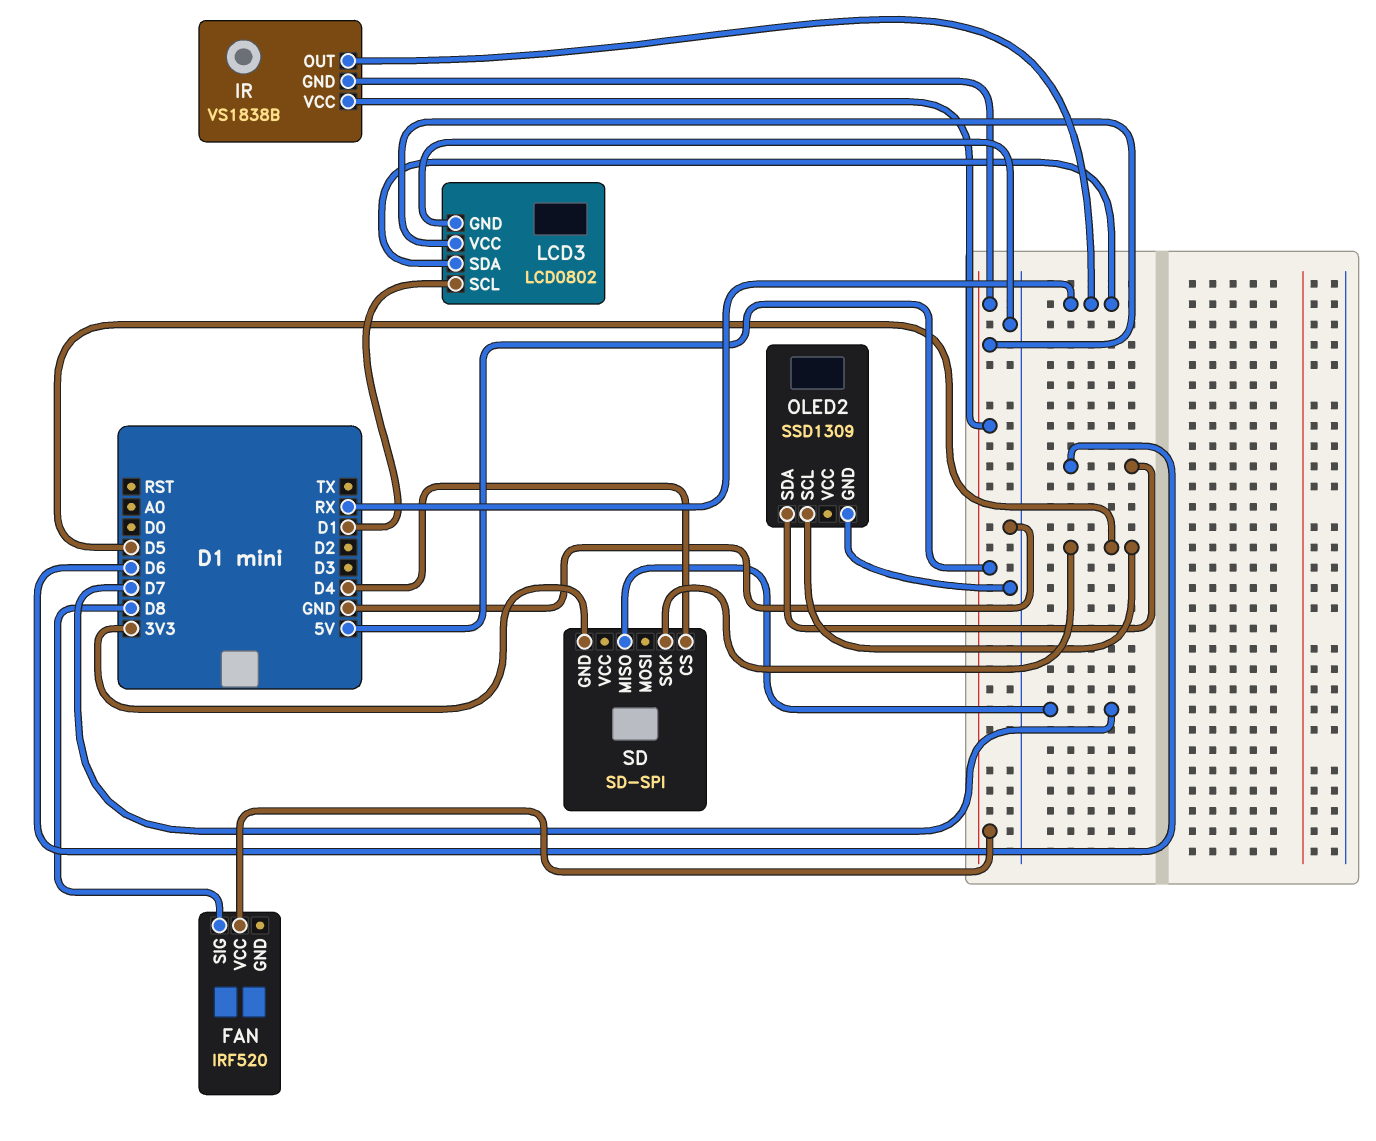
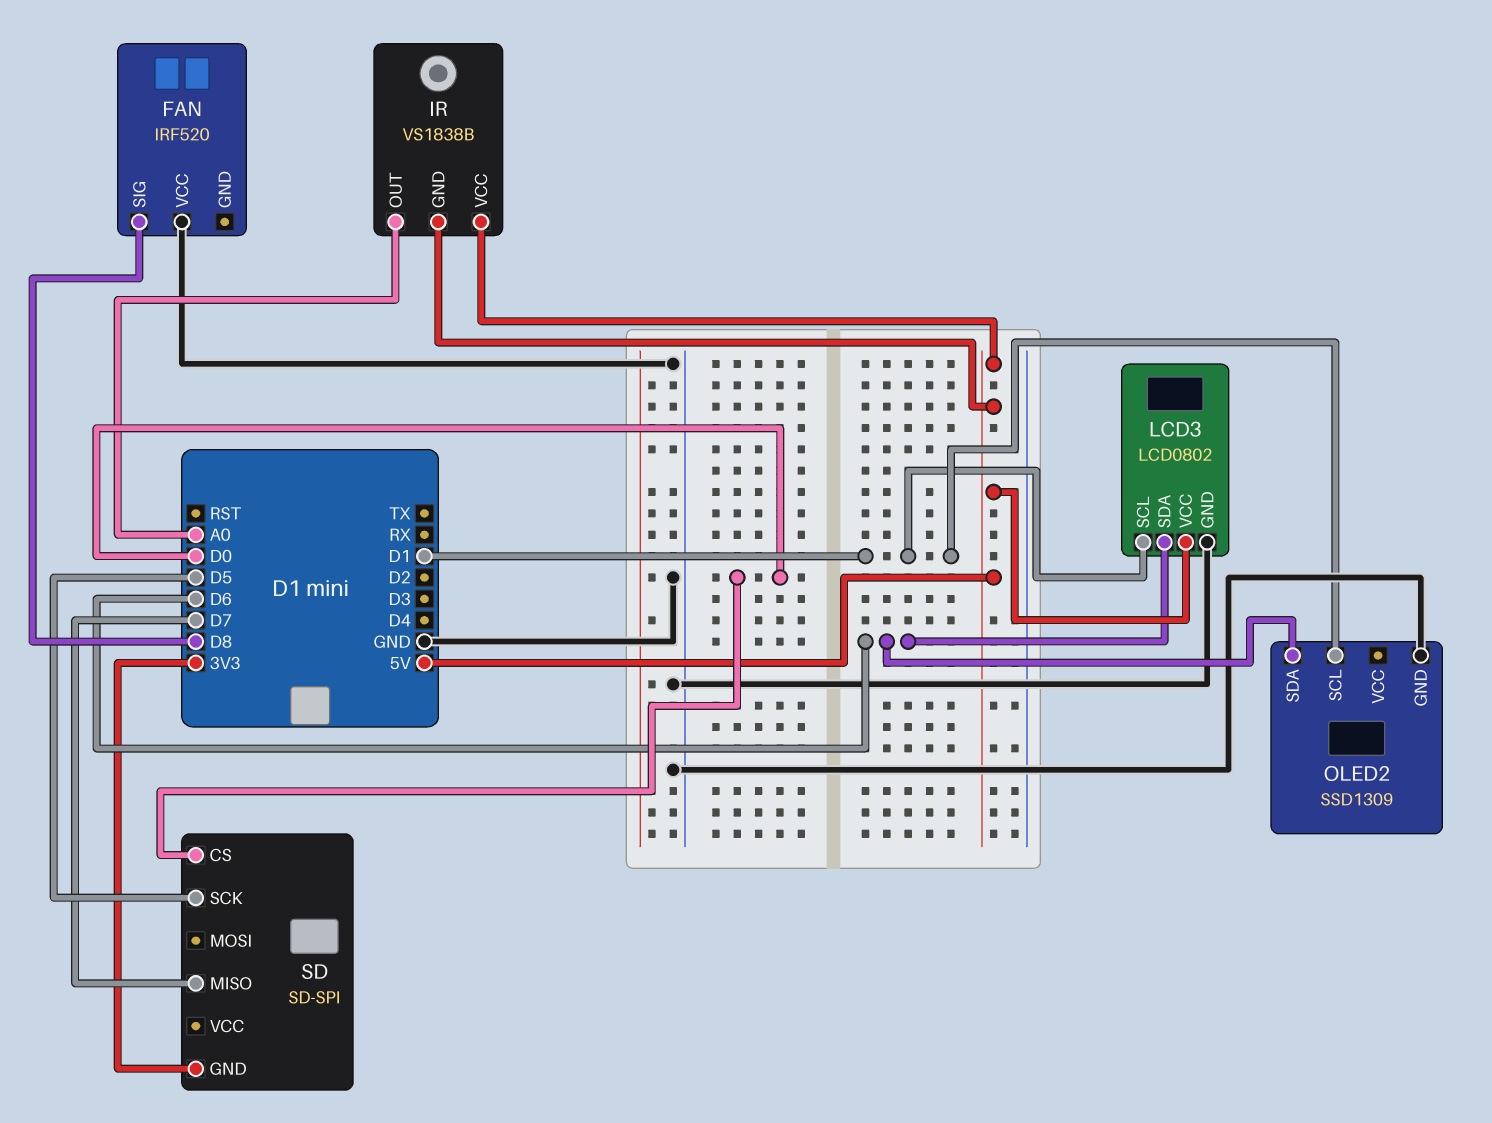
FAN pin VCC: 5V -> GND
IR pin OUT: RX -> A0
LCD3 pin SDA: RX -> D6
OLED2 pin SCL: D5 -> D1
SD pin CS: D4 -> D0

